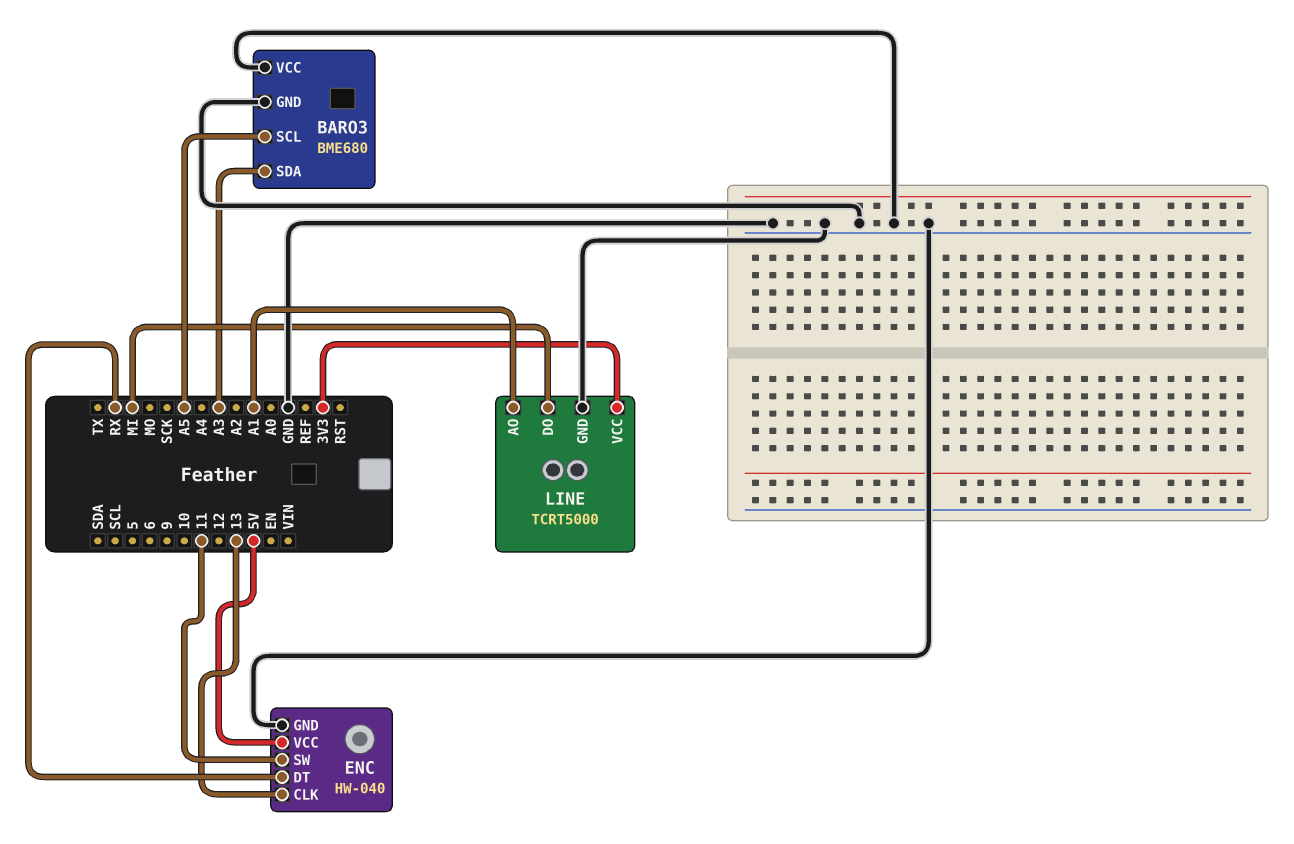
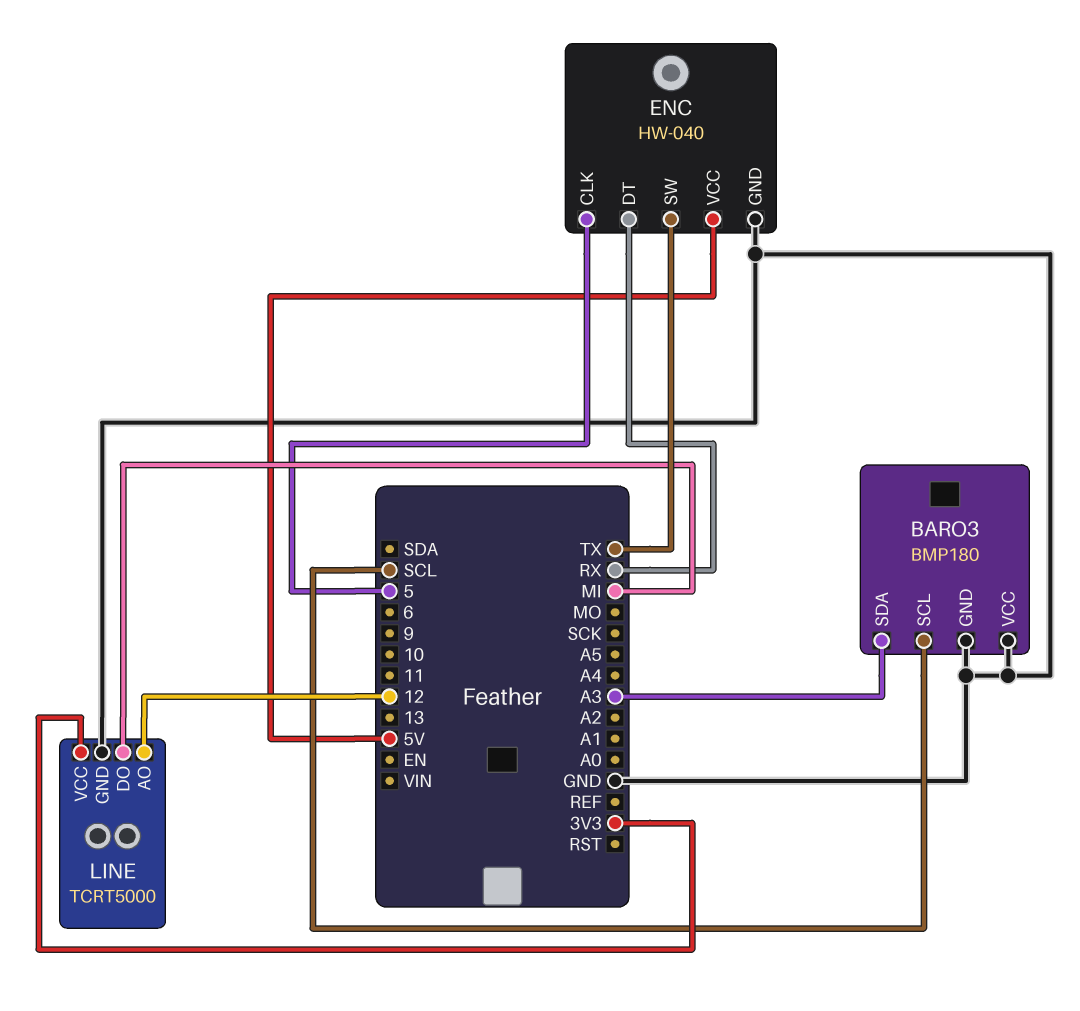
BARO3: BME680 -> BMP180
BARO3 pin SCL: A5 -> SCL
ENC pin CLK: 13 -> 5
ENC pin SW: 11 -> TX
LINE pin AO: A1 -> 12

